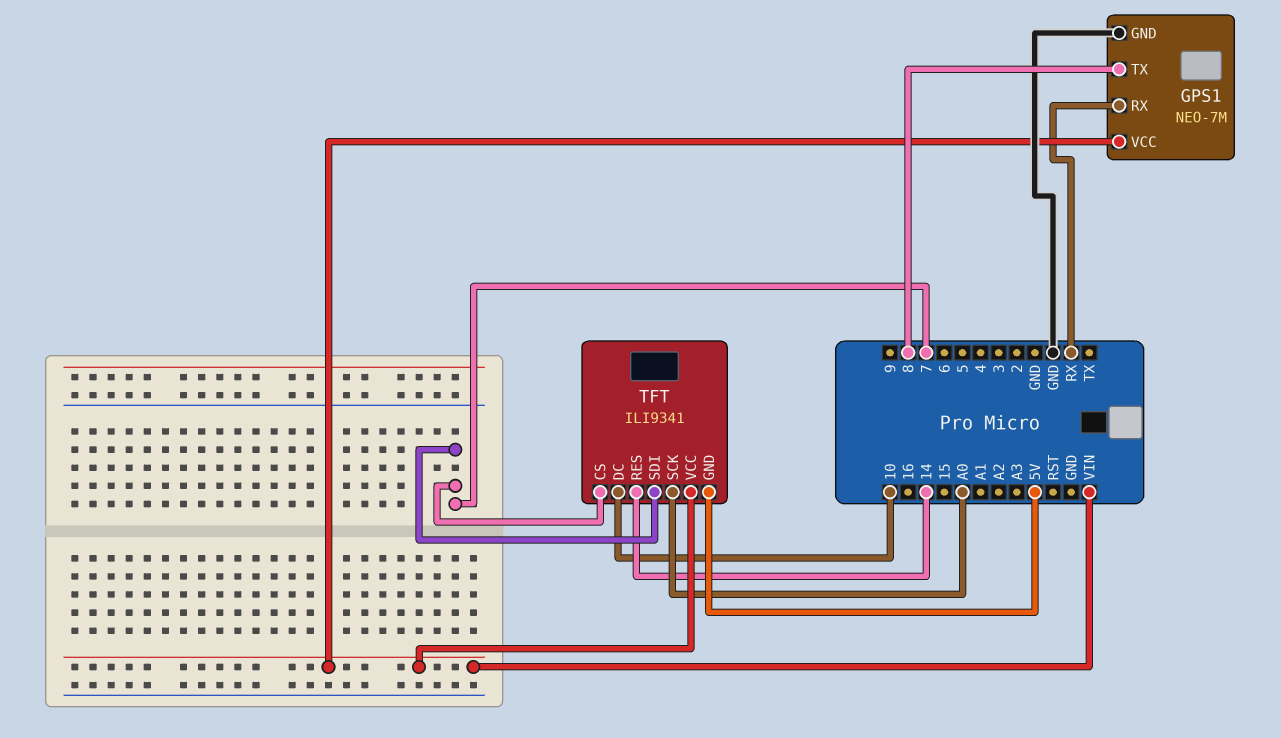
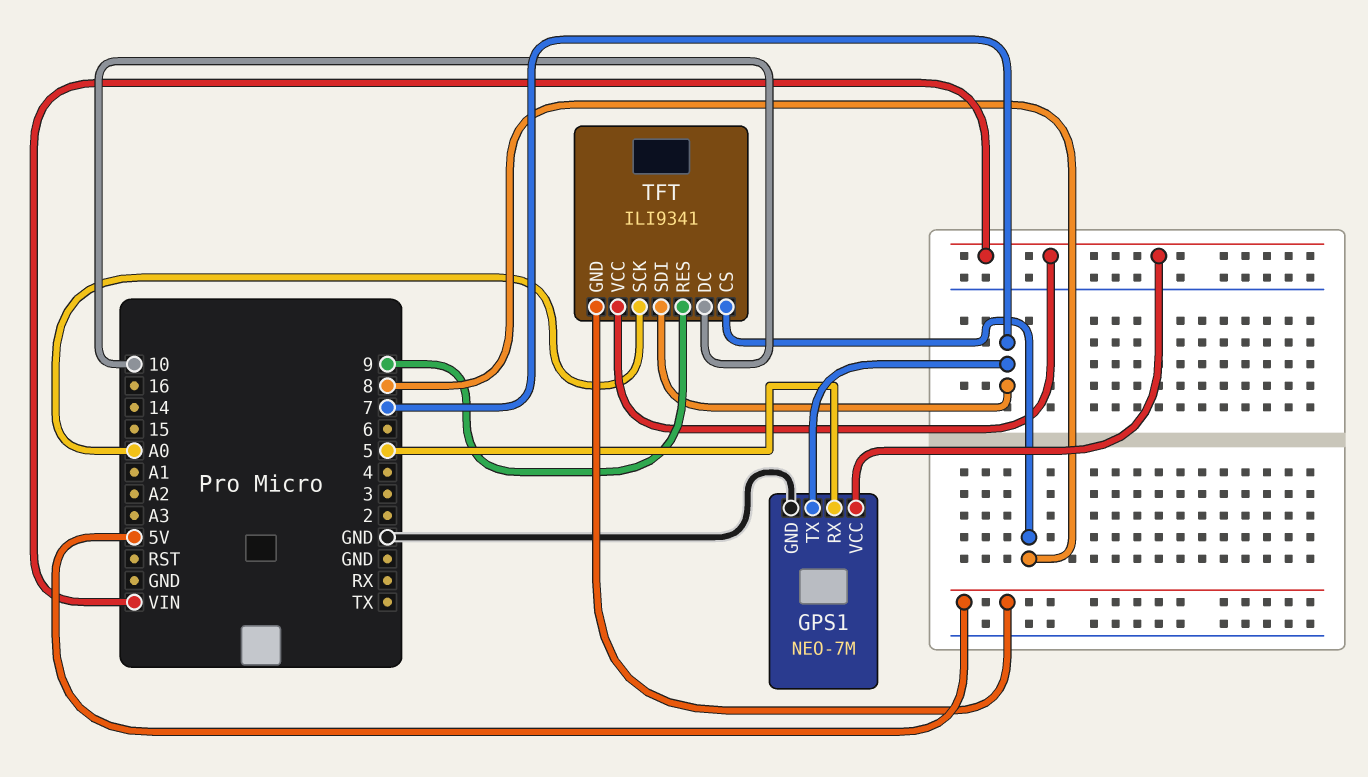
GPS1 pin RX: RX -> 5
GPS1 pin TX: 8 -> 7
TFT pin CS: 7 -> 8
TFT pin RES: 14 -> 9

